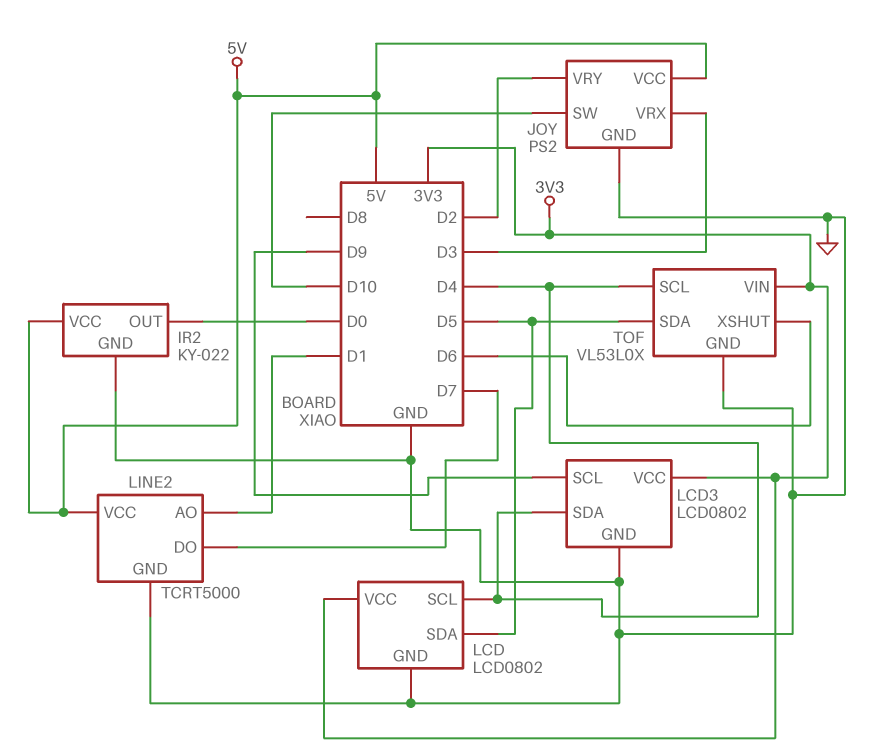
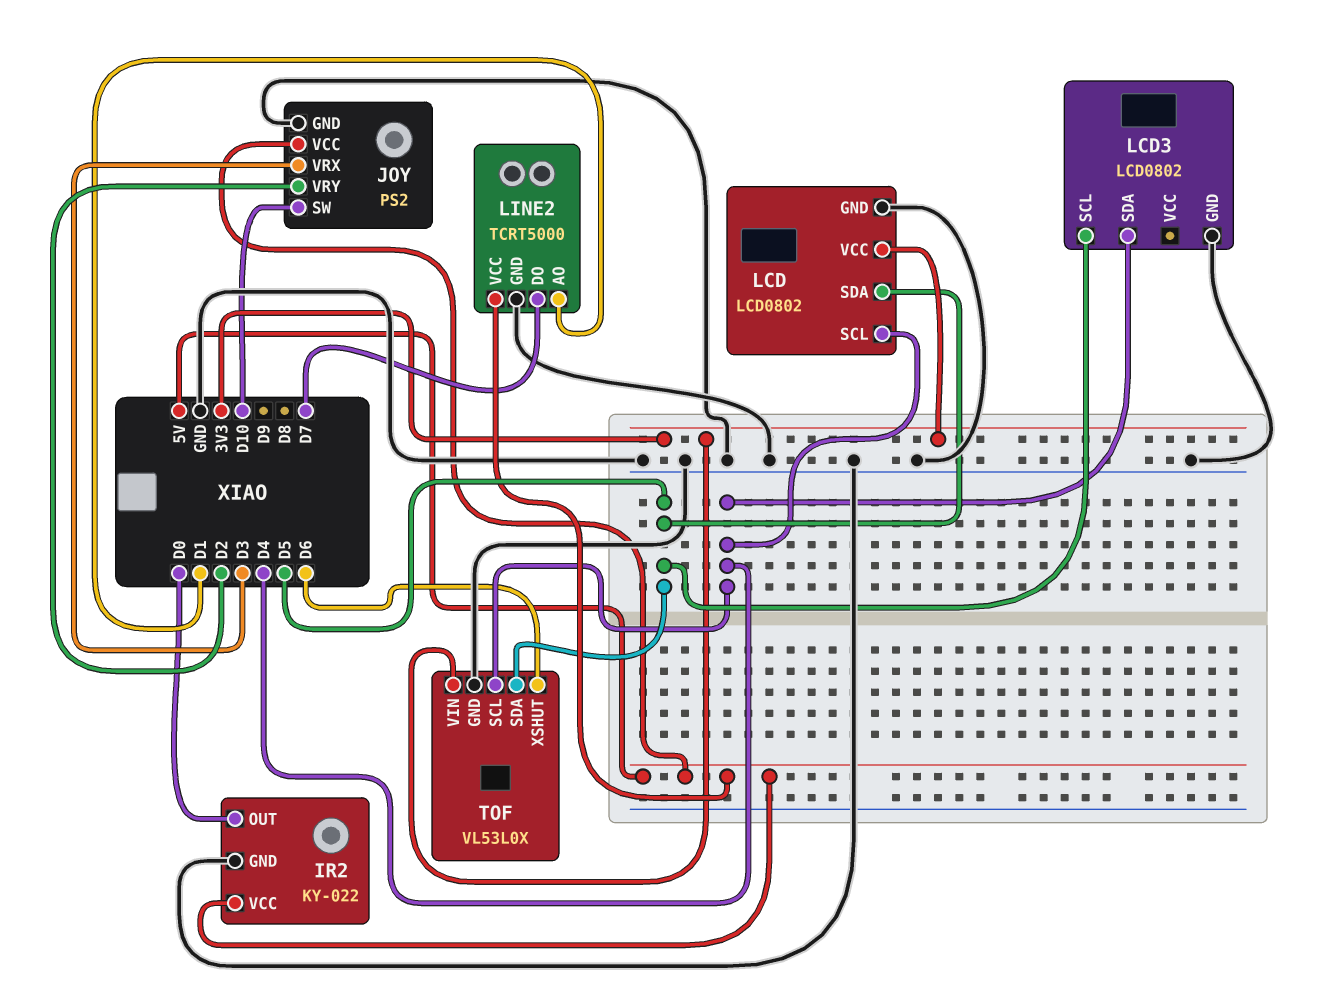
LCD3 pin SCL: D9 -> D5
LCD3 pin VCC: 3V3 -> none

